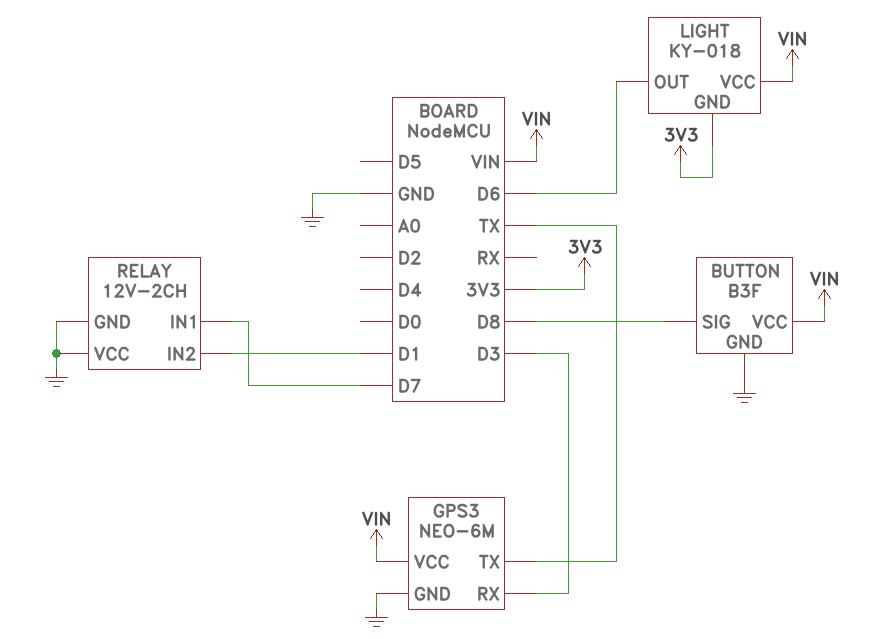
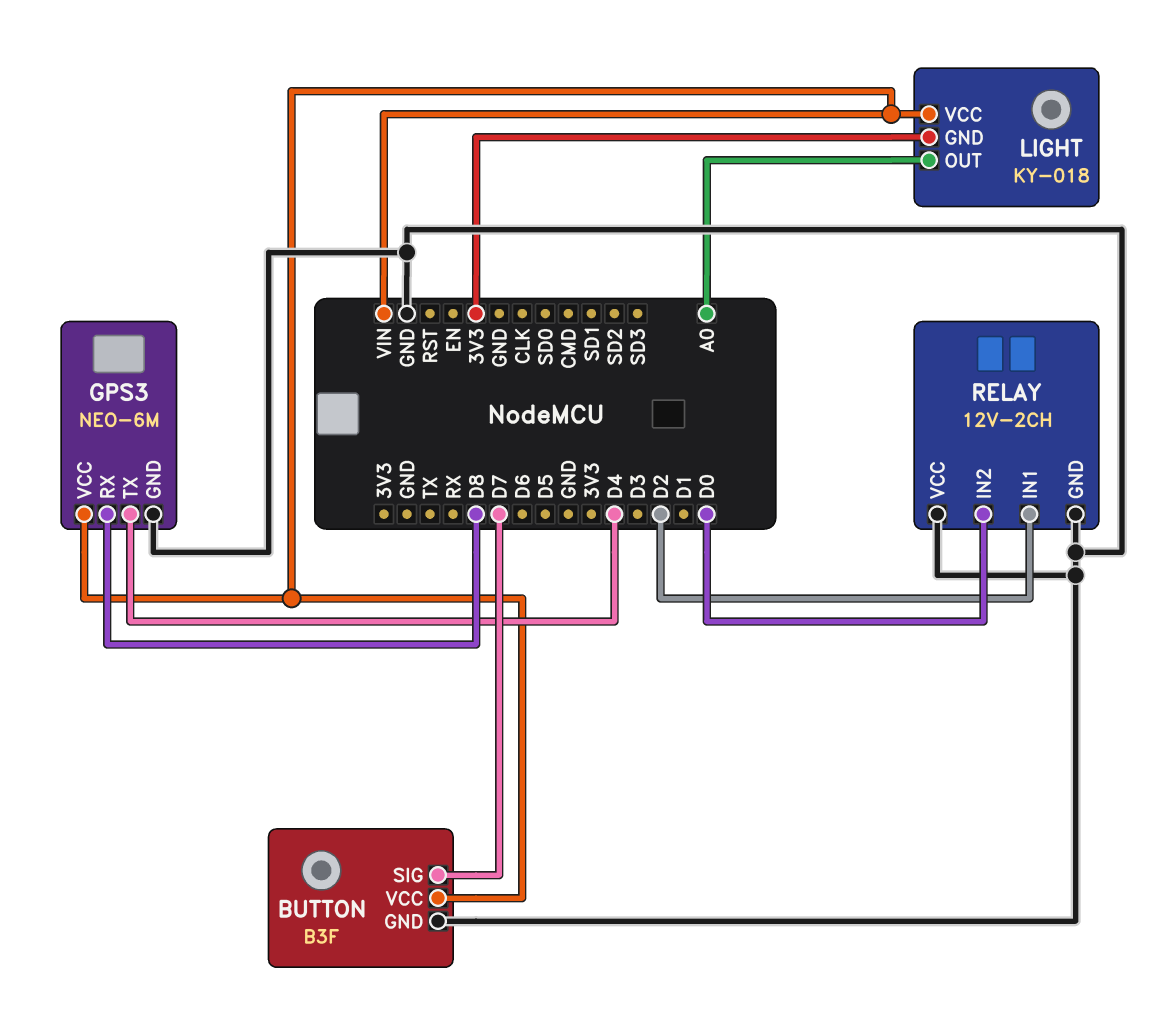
BUTTON pin SIG: D8 -> D7
GPS3 pin RX: D3 -> D8
GPS3 pin TX: TX -> D4
LIGHT pin OUT: D6 -> A0
RELAY pin IN1: D7 -> D2
RELAY pin IN2: D1 -> D0

